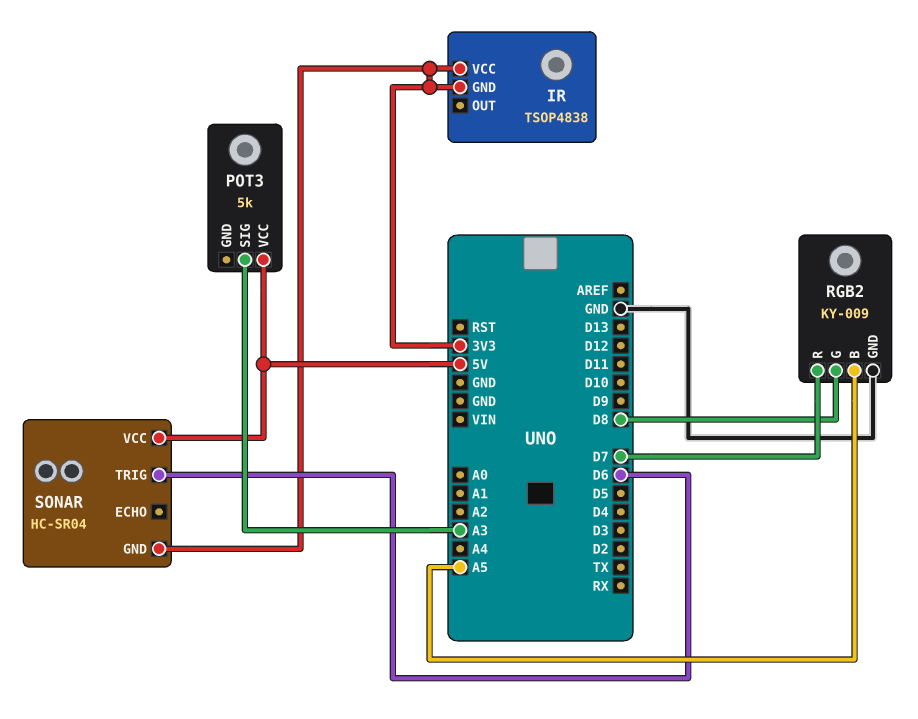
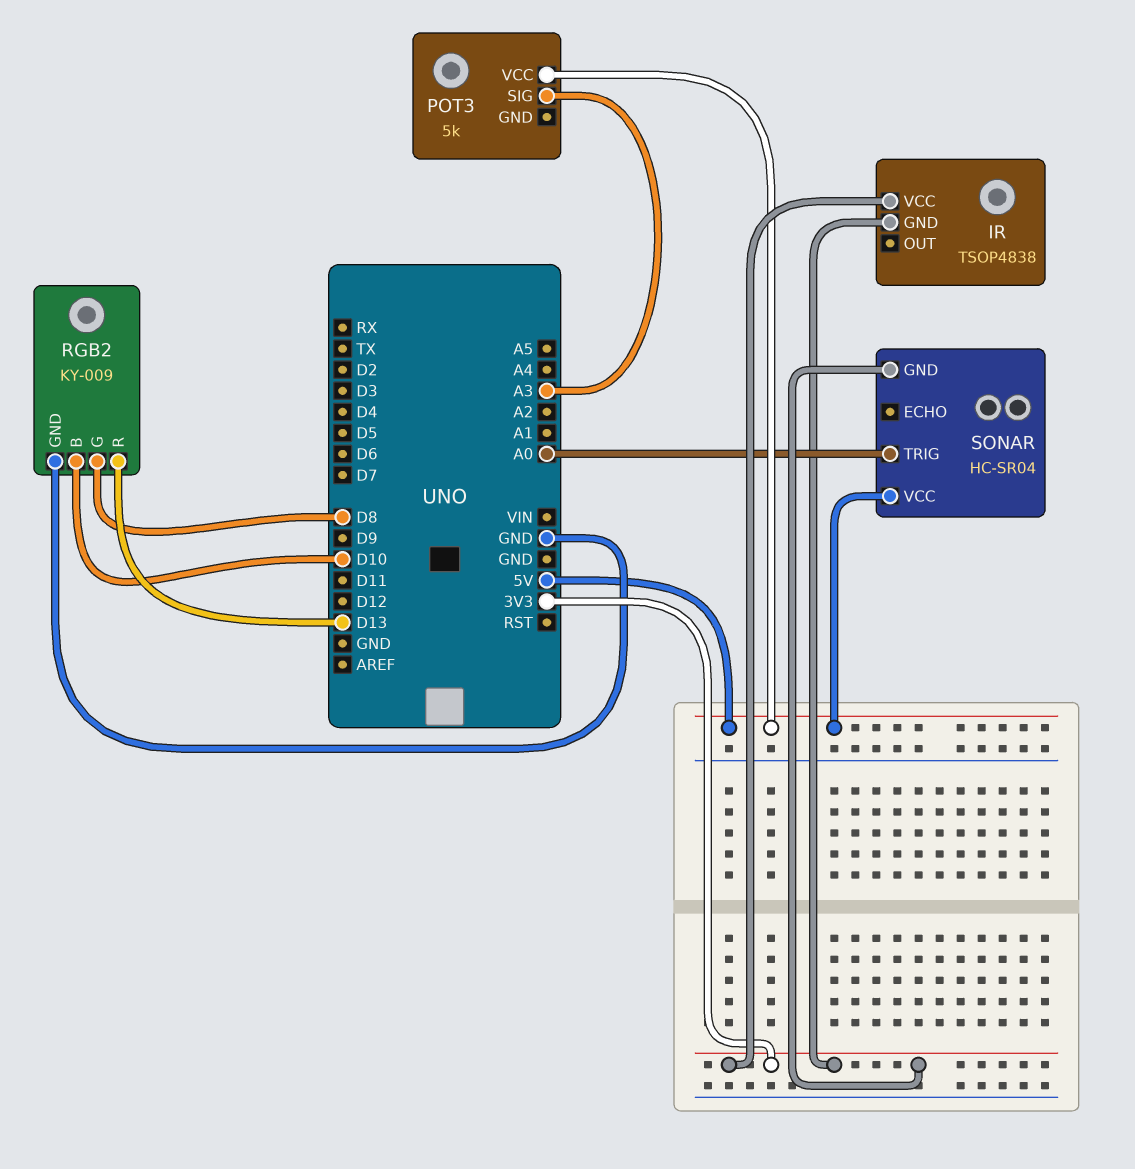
RGB2 pin B: A5 -> D10
RGB2 pin R: D7 -> D13
SONAR pin TRIG: D6 -> A0

